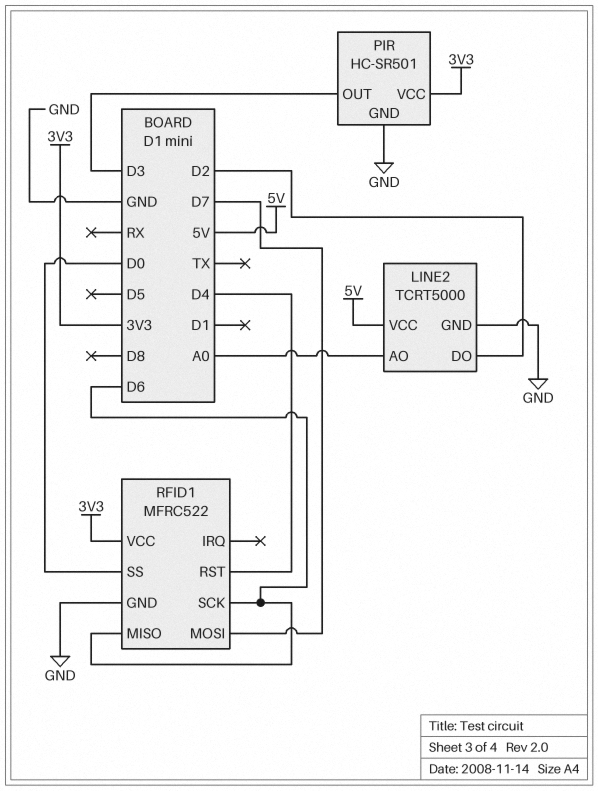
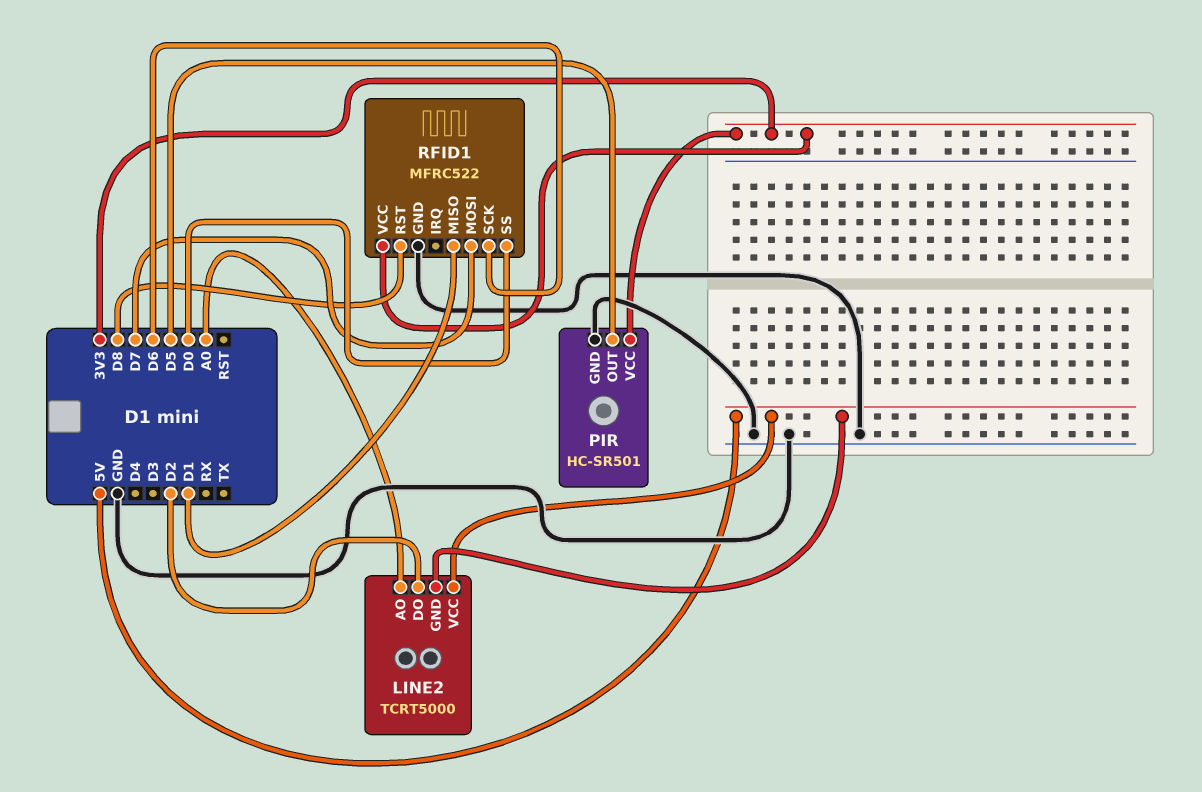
LINE2 pin GND: GND -> 5V
PIR pin OUT: D3 -> D5
RFID1 pin MISO: D6 -> D1
RFID1 pin RST: D4 -> D8

